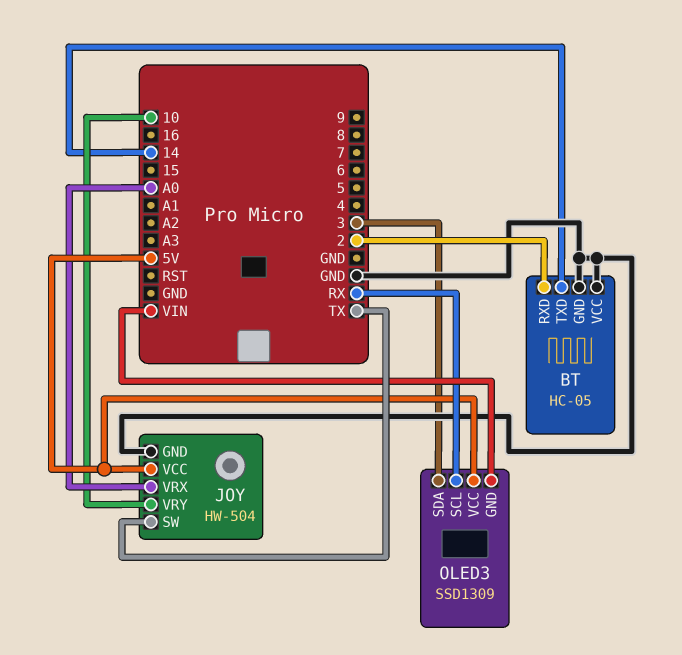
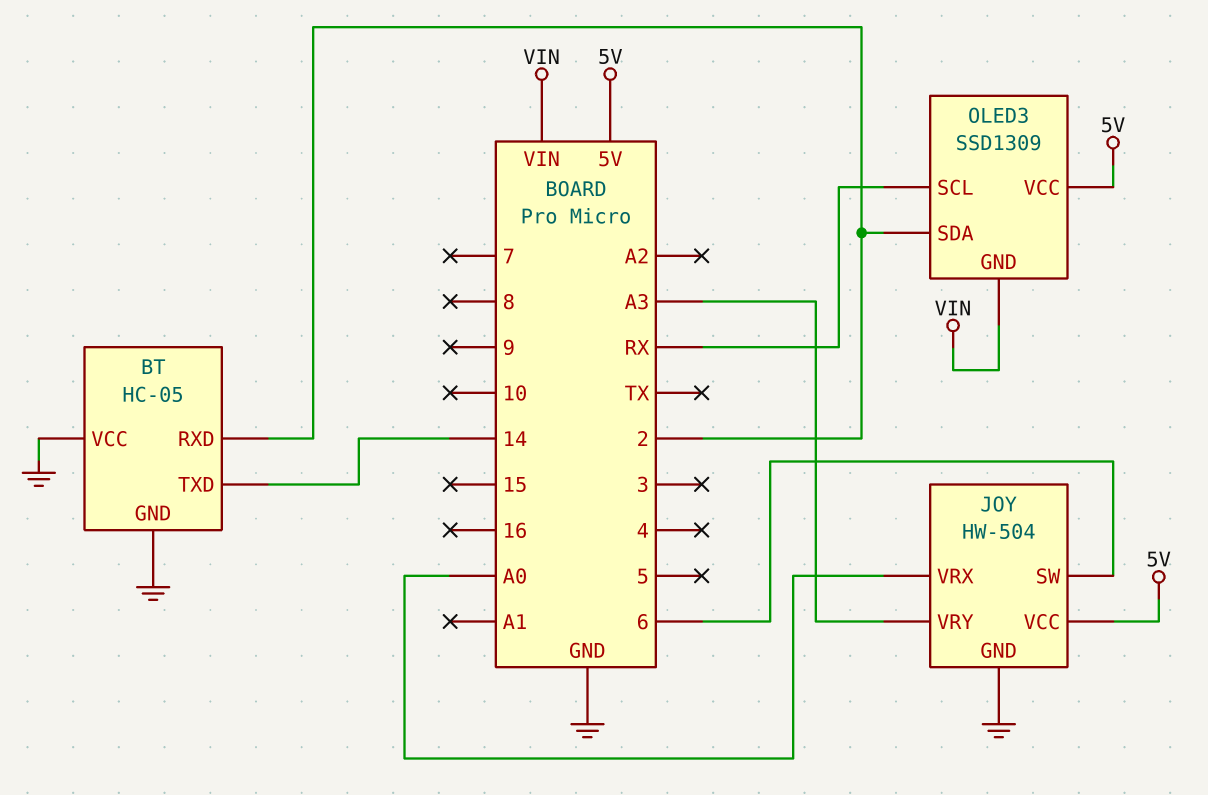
JOY pin SW: TX -> 6
JOY pin VRY: 10 -> A3
OLED3 pin SDA: 3 -> 2

